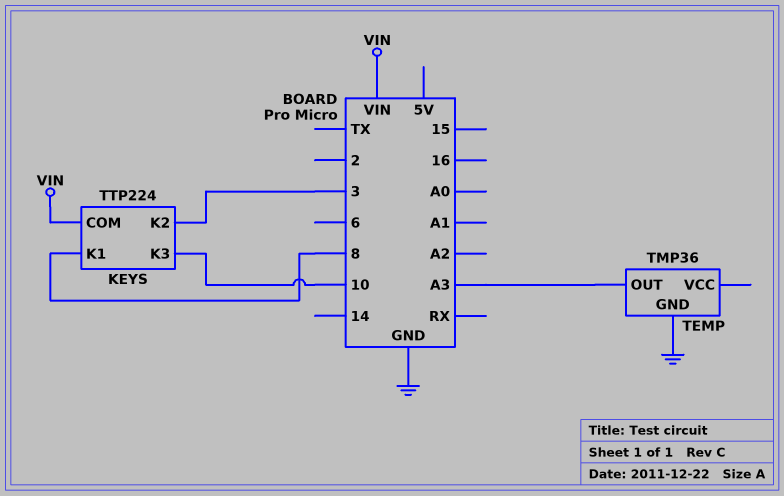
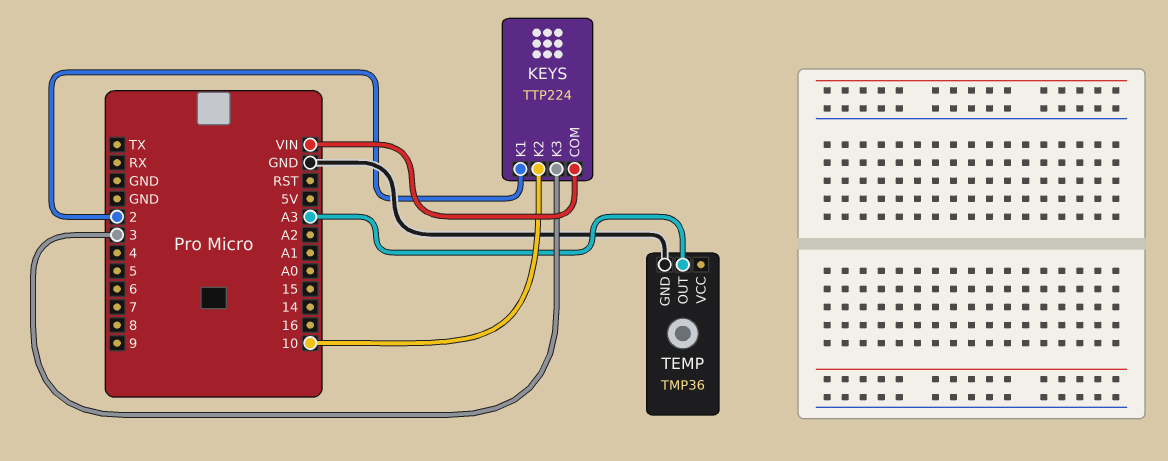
KEYS pin K1: 8 -> 2
KEYS pin K2: 3 -> 10
KEYS pin K3: 10 -> 3

